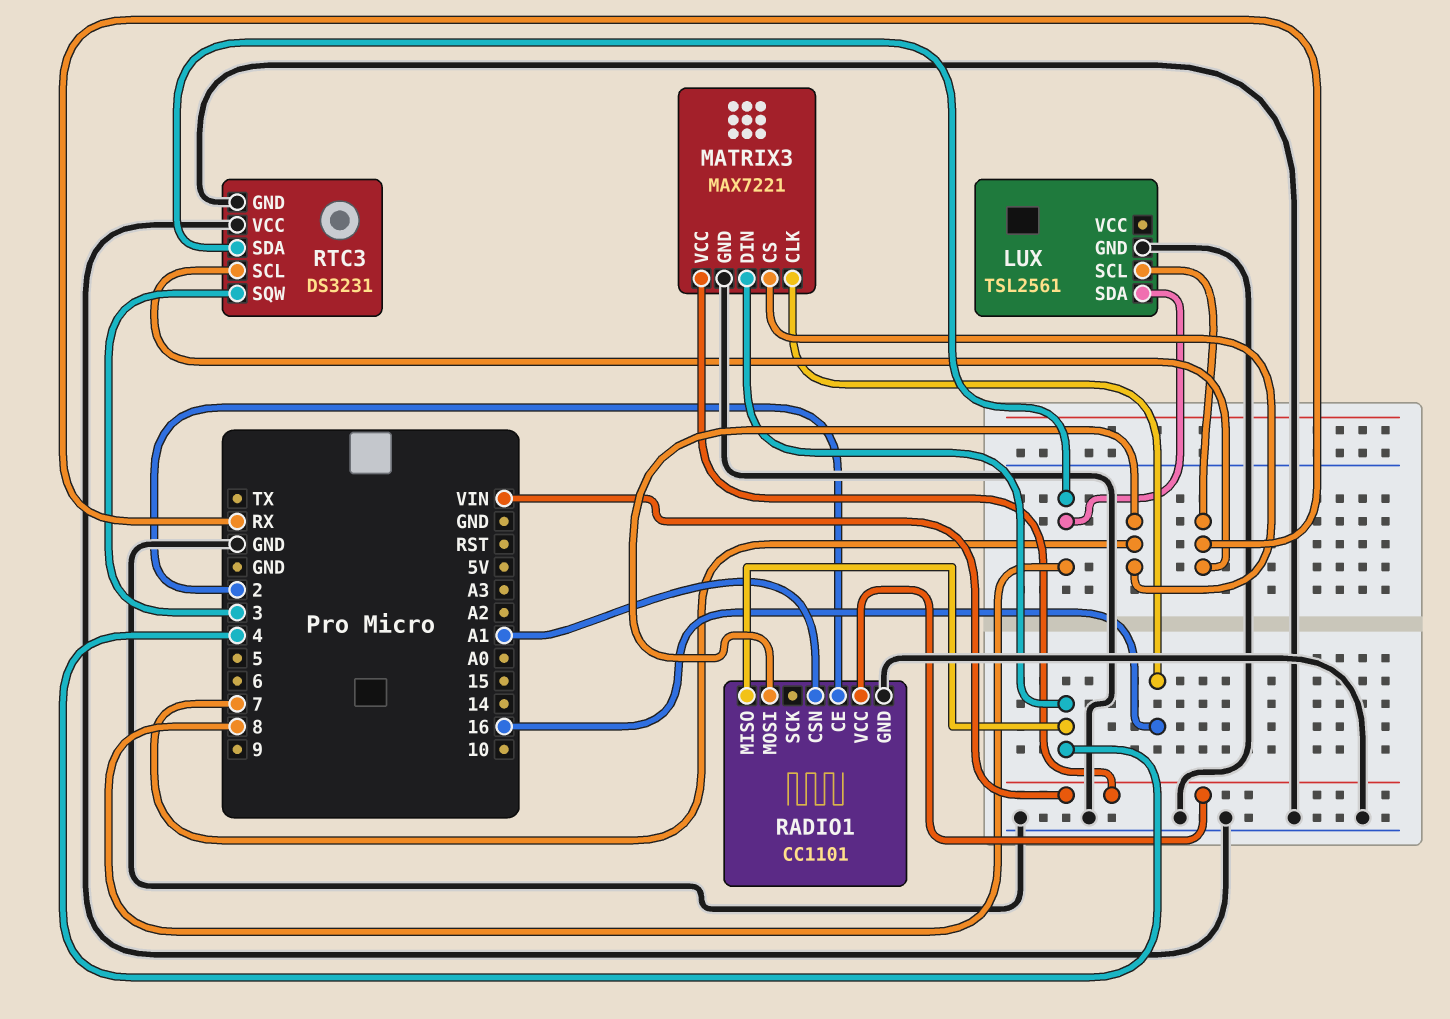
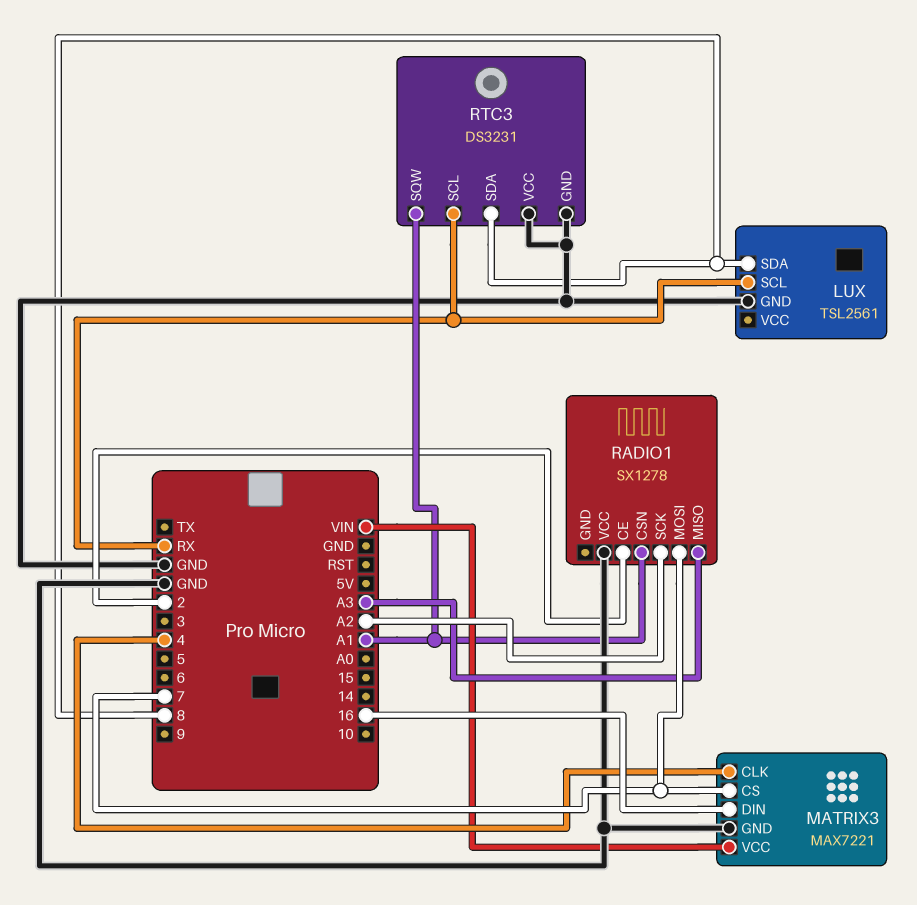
MATRIX3 pin CLK: 16 -> 4
MATRIX3 pin DIN: 4 -> 16
RADIO1: CC1101 -> SX1278
RADIO1 pin GND: GND -> none
RADIO1 pin MISO: 4 -> A3
RADIO1 pin SCK: none -> A2
RADIO1 pin VCC: VIN -> GND
RTC3 pin SQW: 3 -> A1

